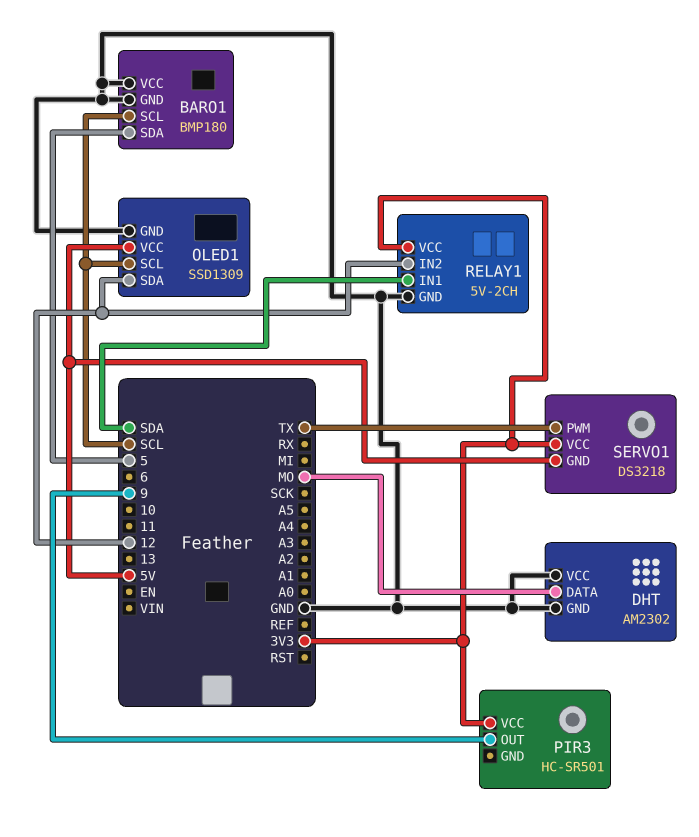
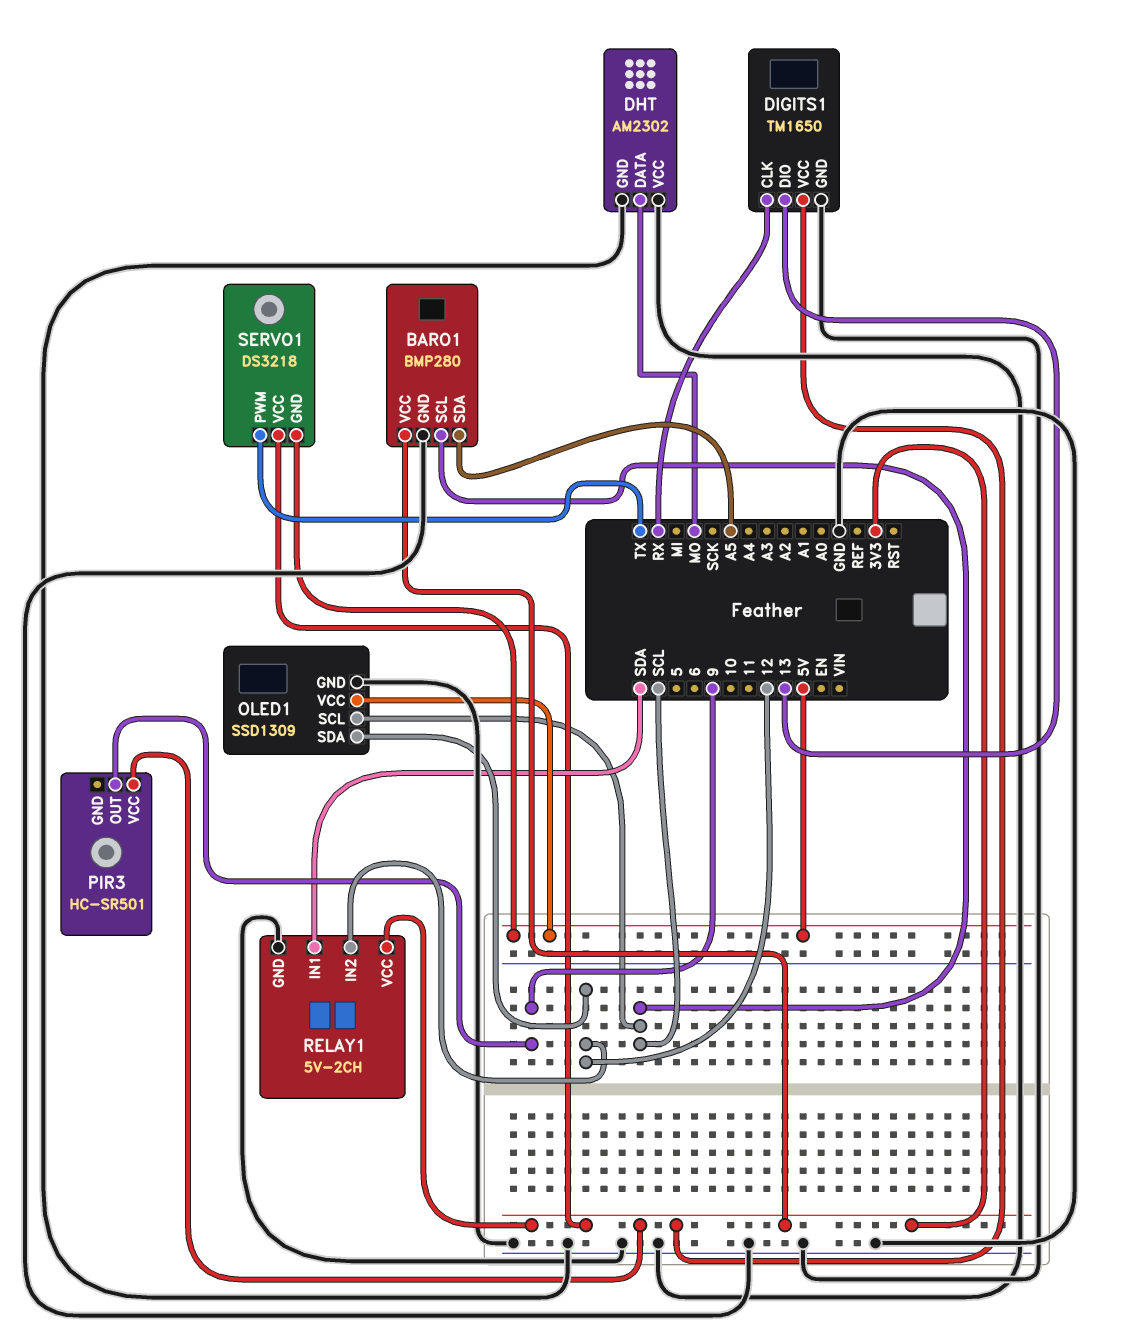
BARO1: BMP180 -> BMP280
BARO1 pin SDA: 5 -> A5
BARO1 pin VCC: GND -> 3V3
DIGITS1: none -> TM1650
DIGITS1 pin CLK: none -> RX
DIGITS1 pin DIO: none -> 13
DIGITS1 pin GND: none -> GND
DIGITS1 pin VCC: none -> 3V3

